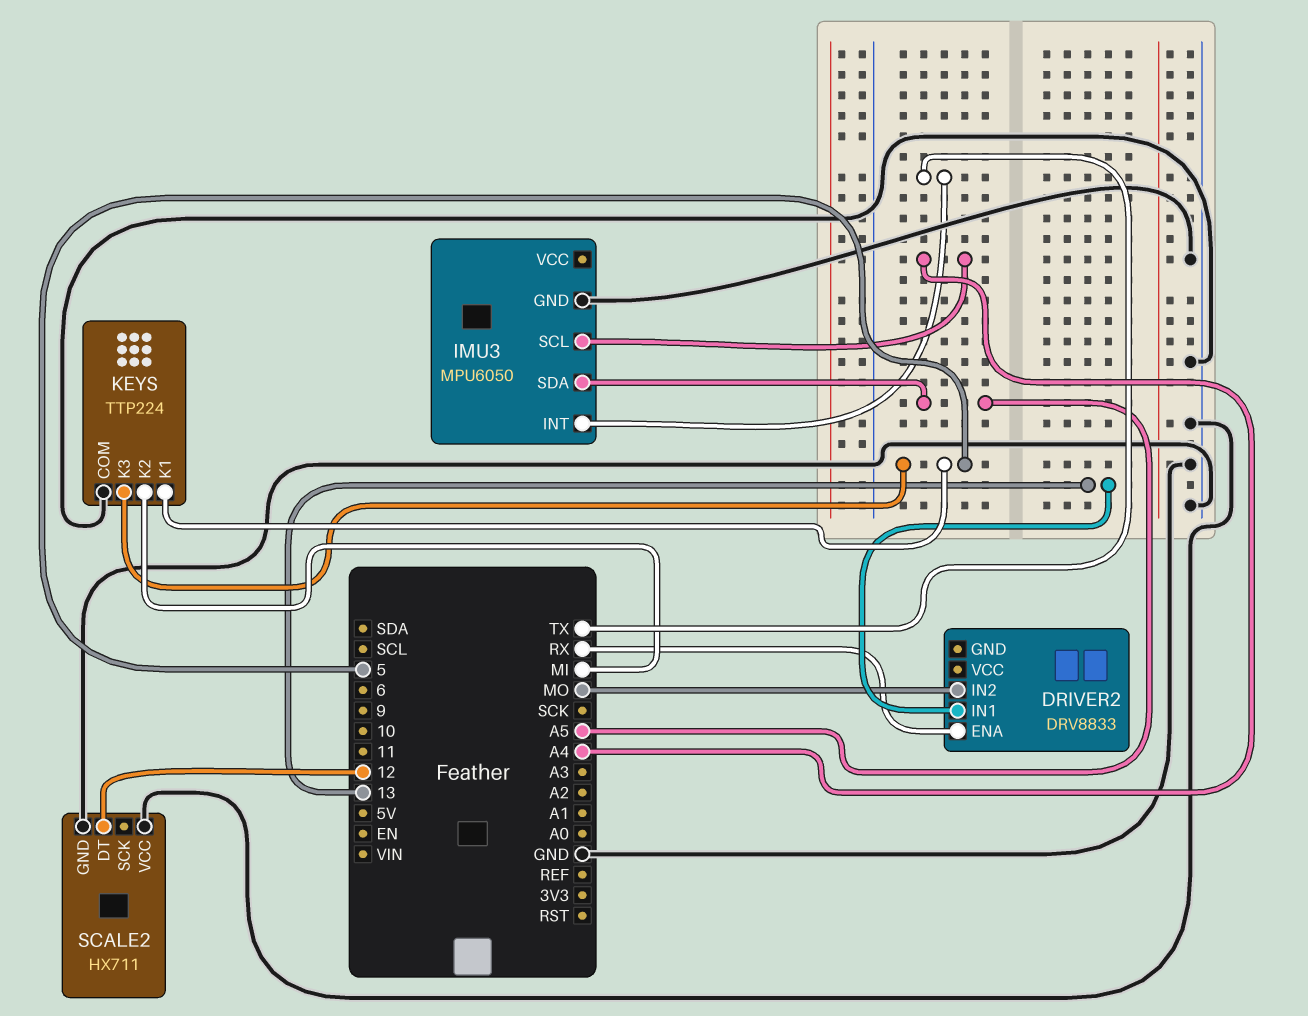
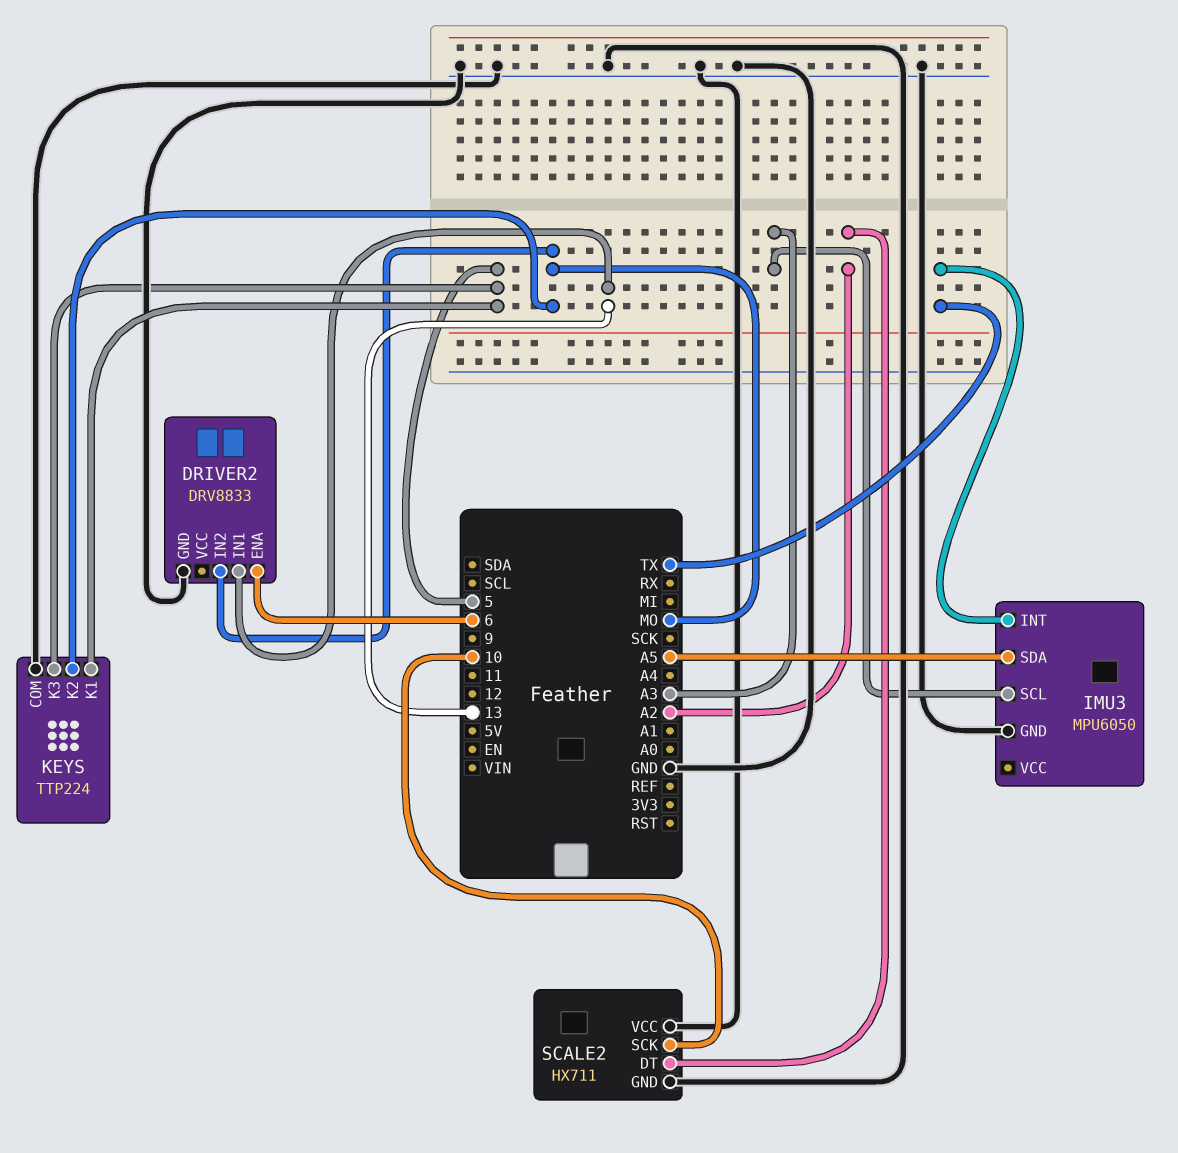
DRIVER2 pin ENA: RX -> 6
DRIVER2 pin GND: none -> GND
IMU3 pin SCL: A4 -> A3
KEYS pin K2: MI -> MO
SCALE2 pin DT: 12 -> A2
SCALE2 pin SCK: none -> 10

